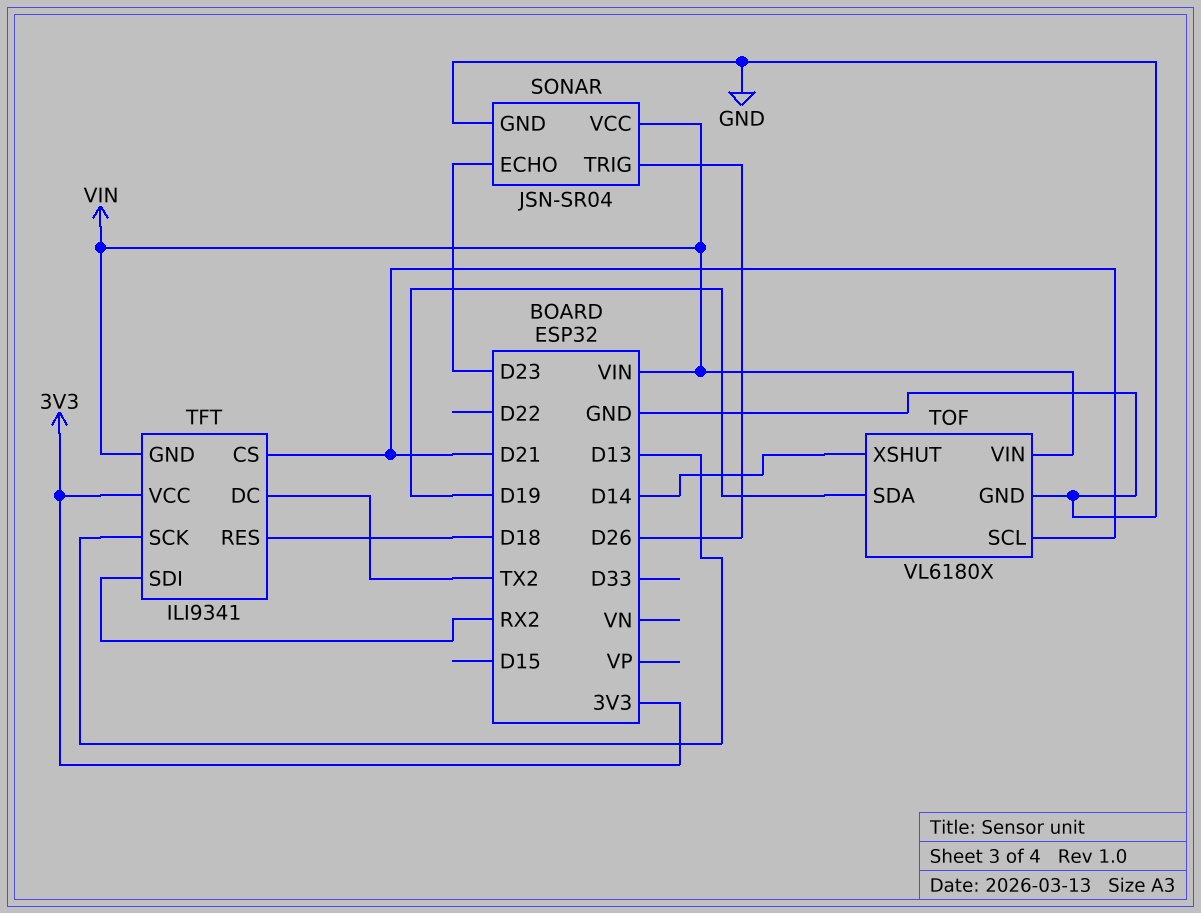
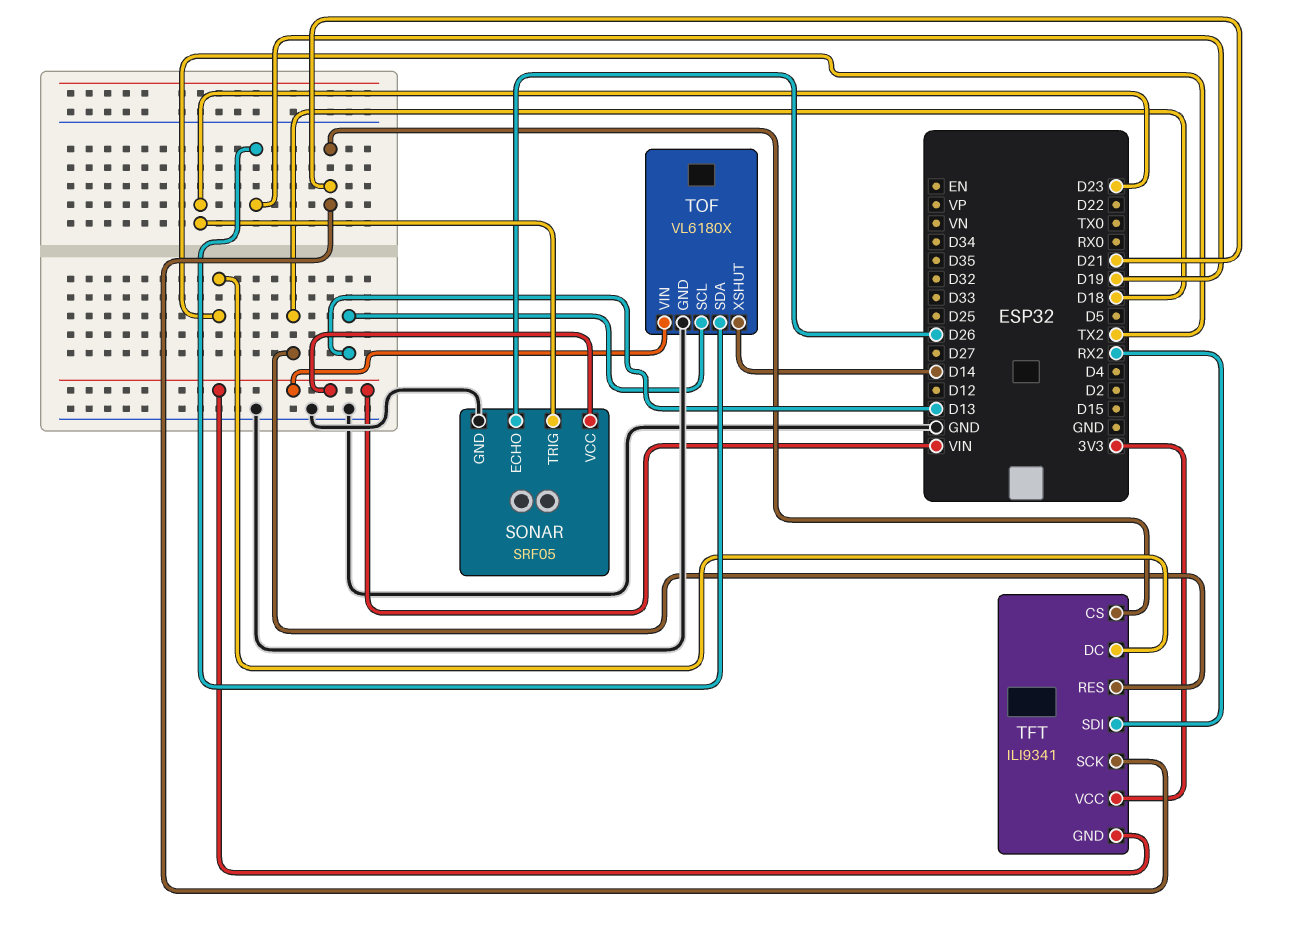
SONAR: JSN-SR04 -> SRF05
SONAR pin ECHO: D23 -> D26
SONAR pin TRIG: D26 -> D23
TFT pin SCK: D13 -> D21
TOF pin SCL: D21 -> D13

